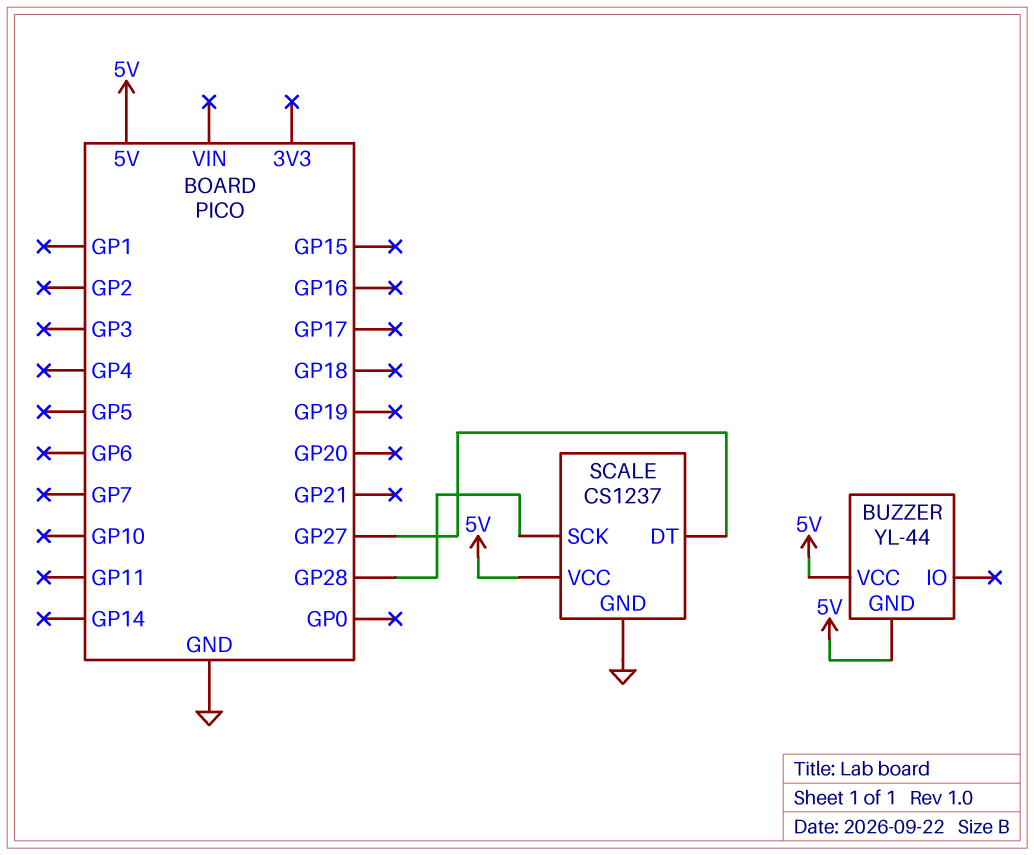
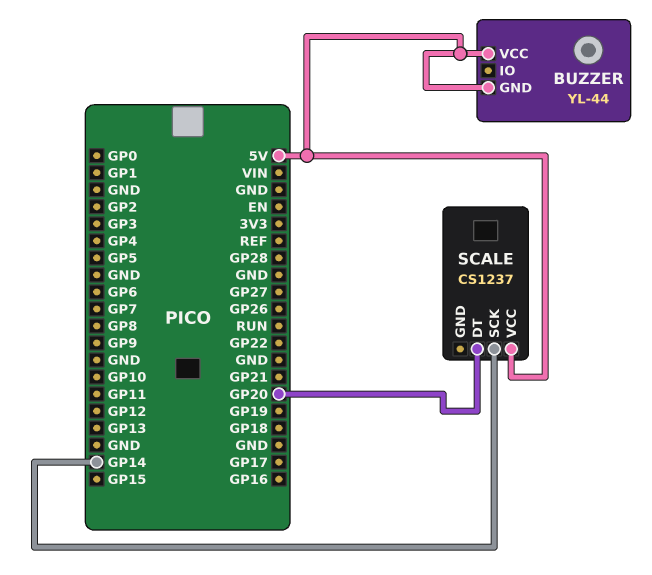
SCALE pin DT: GP27 -> GP20
SCALE pin GND: GND -> none
SCALE pin SCK: GP28 -> GP14

